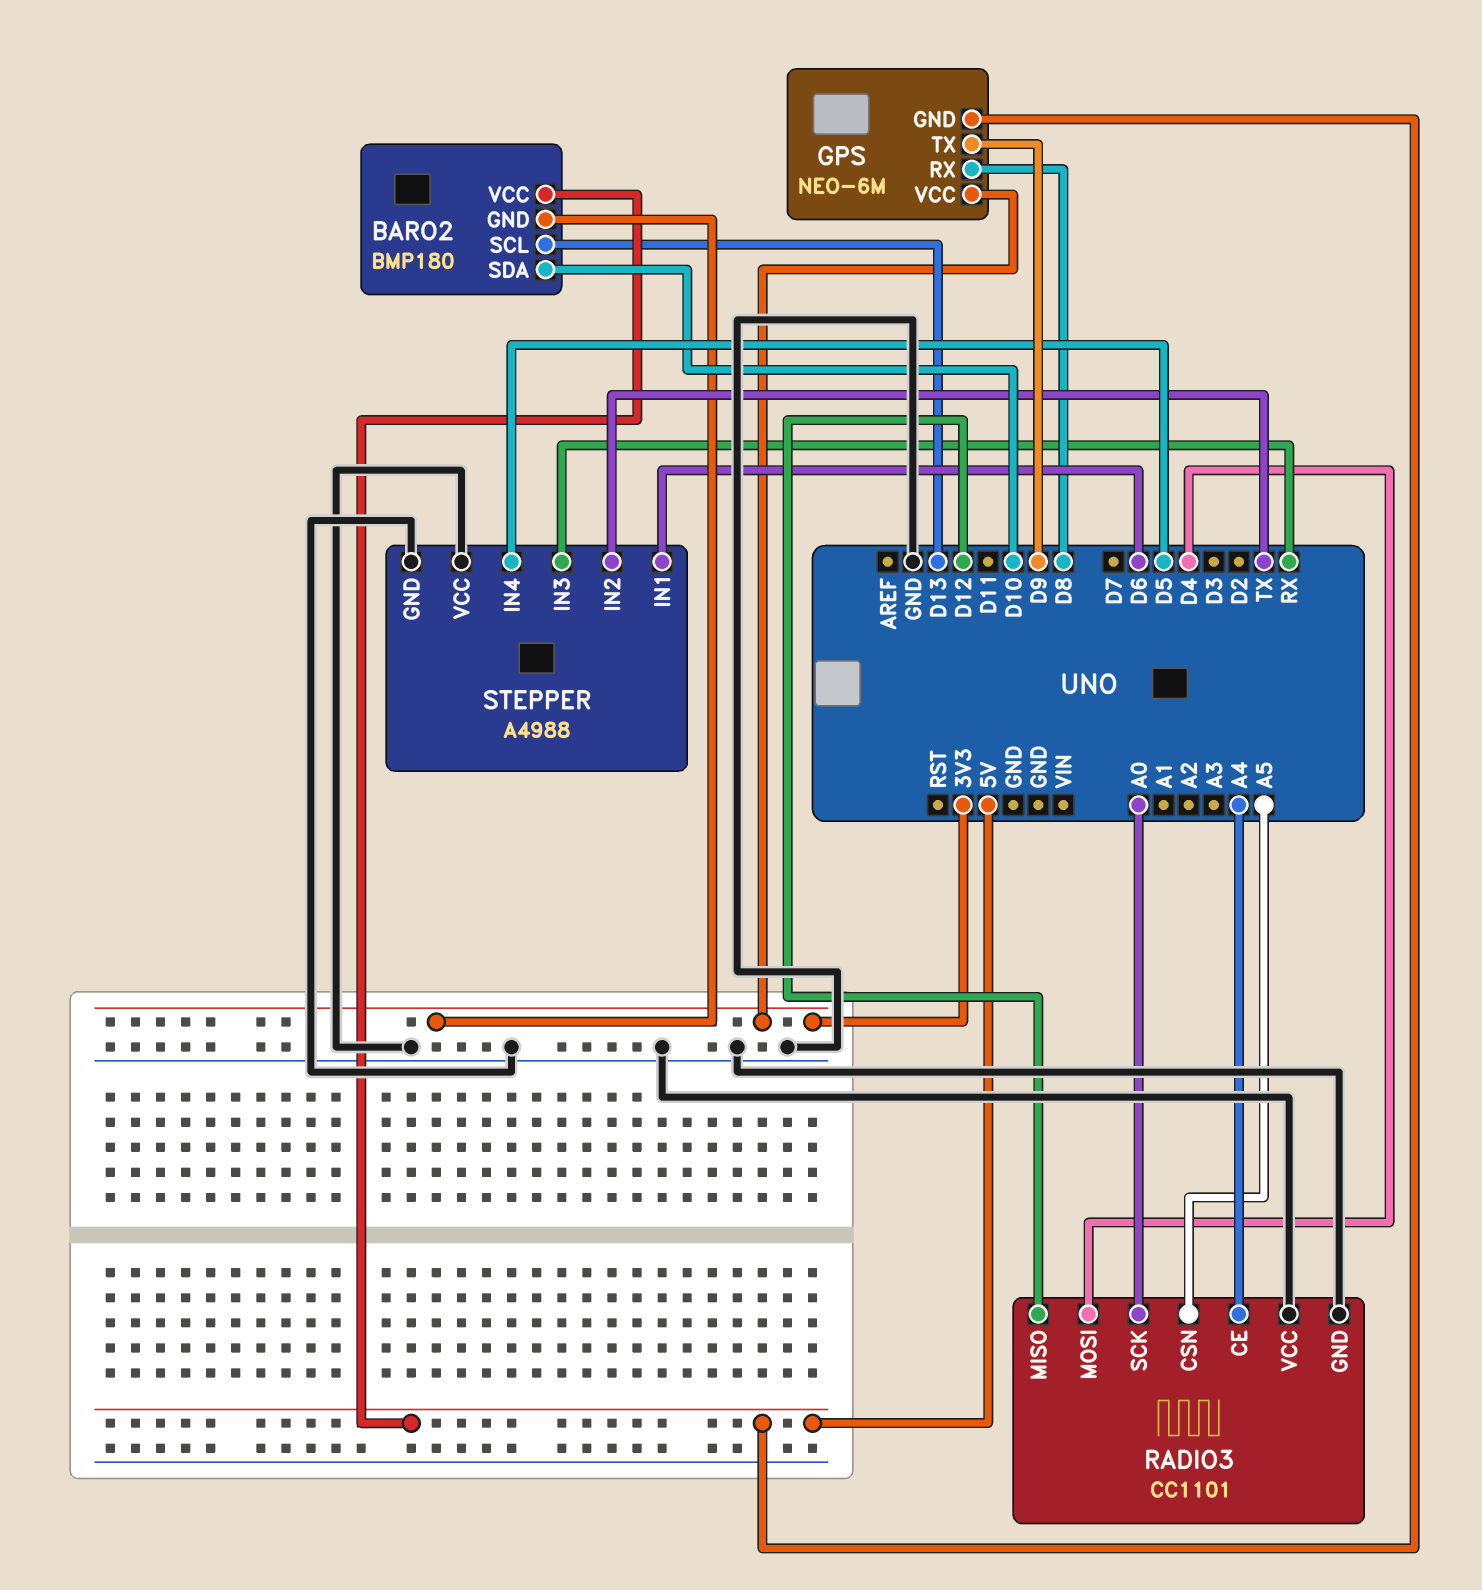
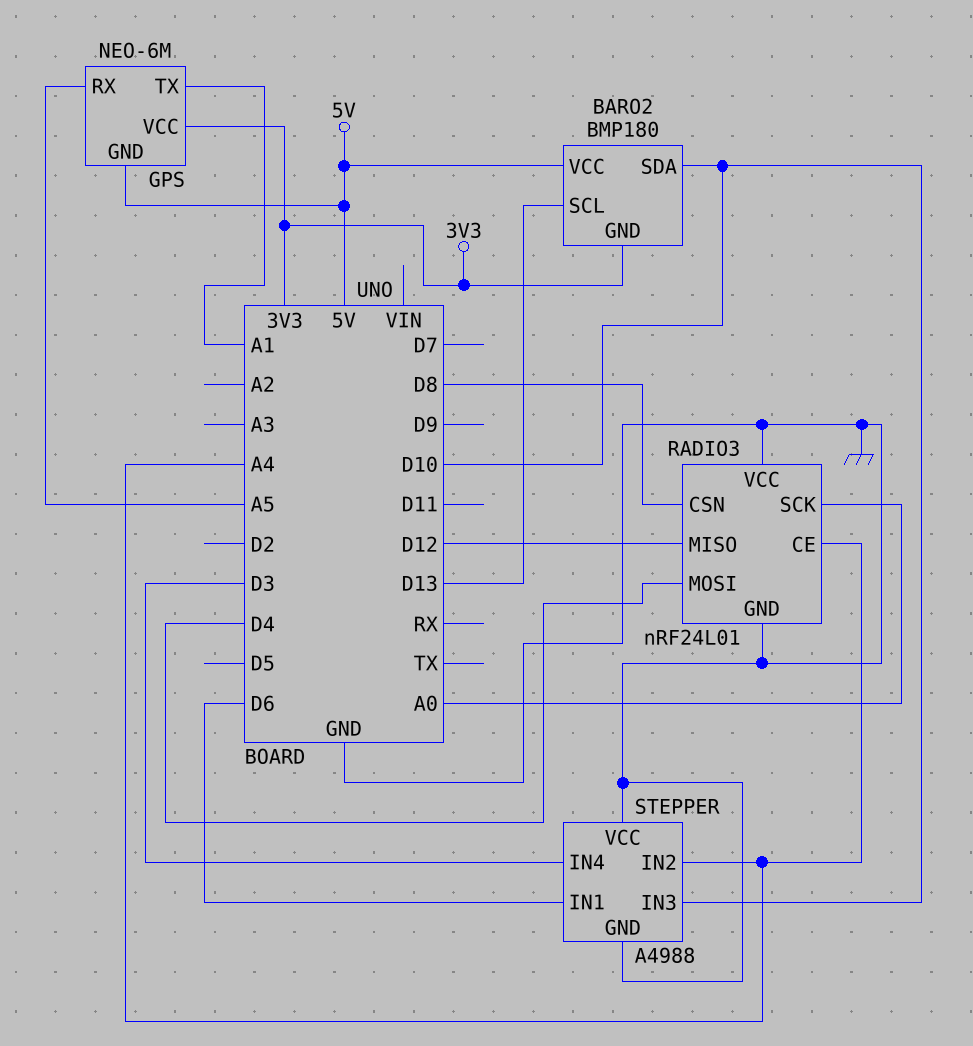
GPS pin RX: D8 -> A5
GPS pin TX: D9 -> A1
RADIO3: CC1101 -> nRF24L01
RADIO3 pin CSN: A5 -> D8
STEPPER pin IN2: TX -> A4
STEPPER pin IN3: RX -> D10
STEPPER pin IN4: D5 -> D3

